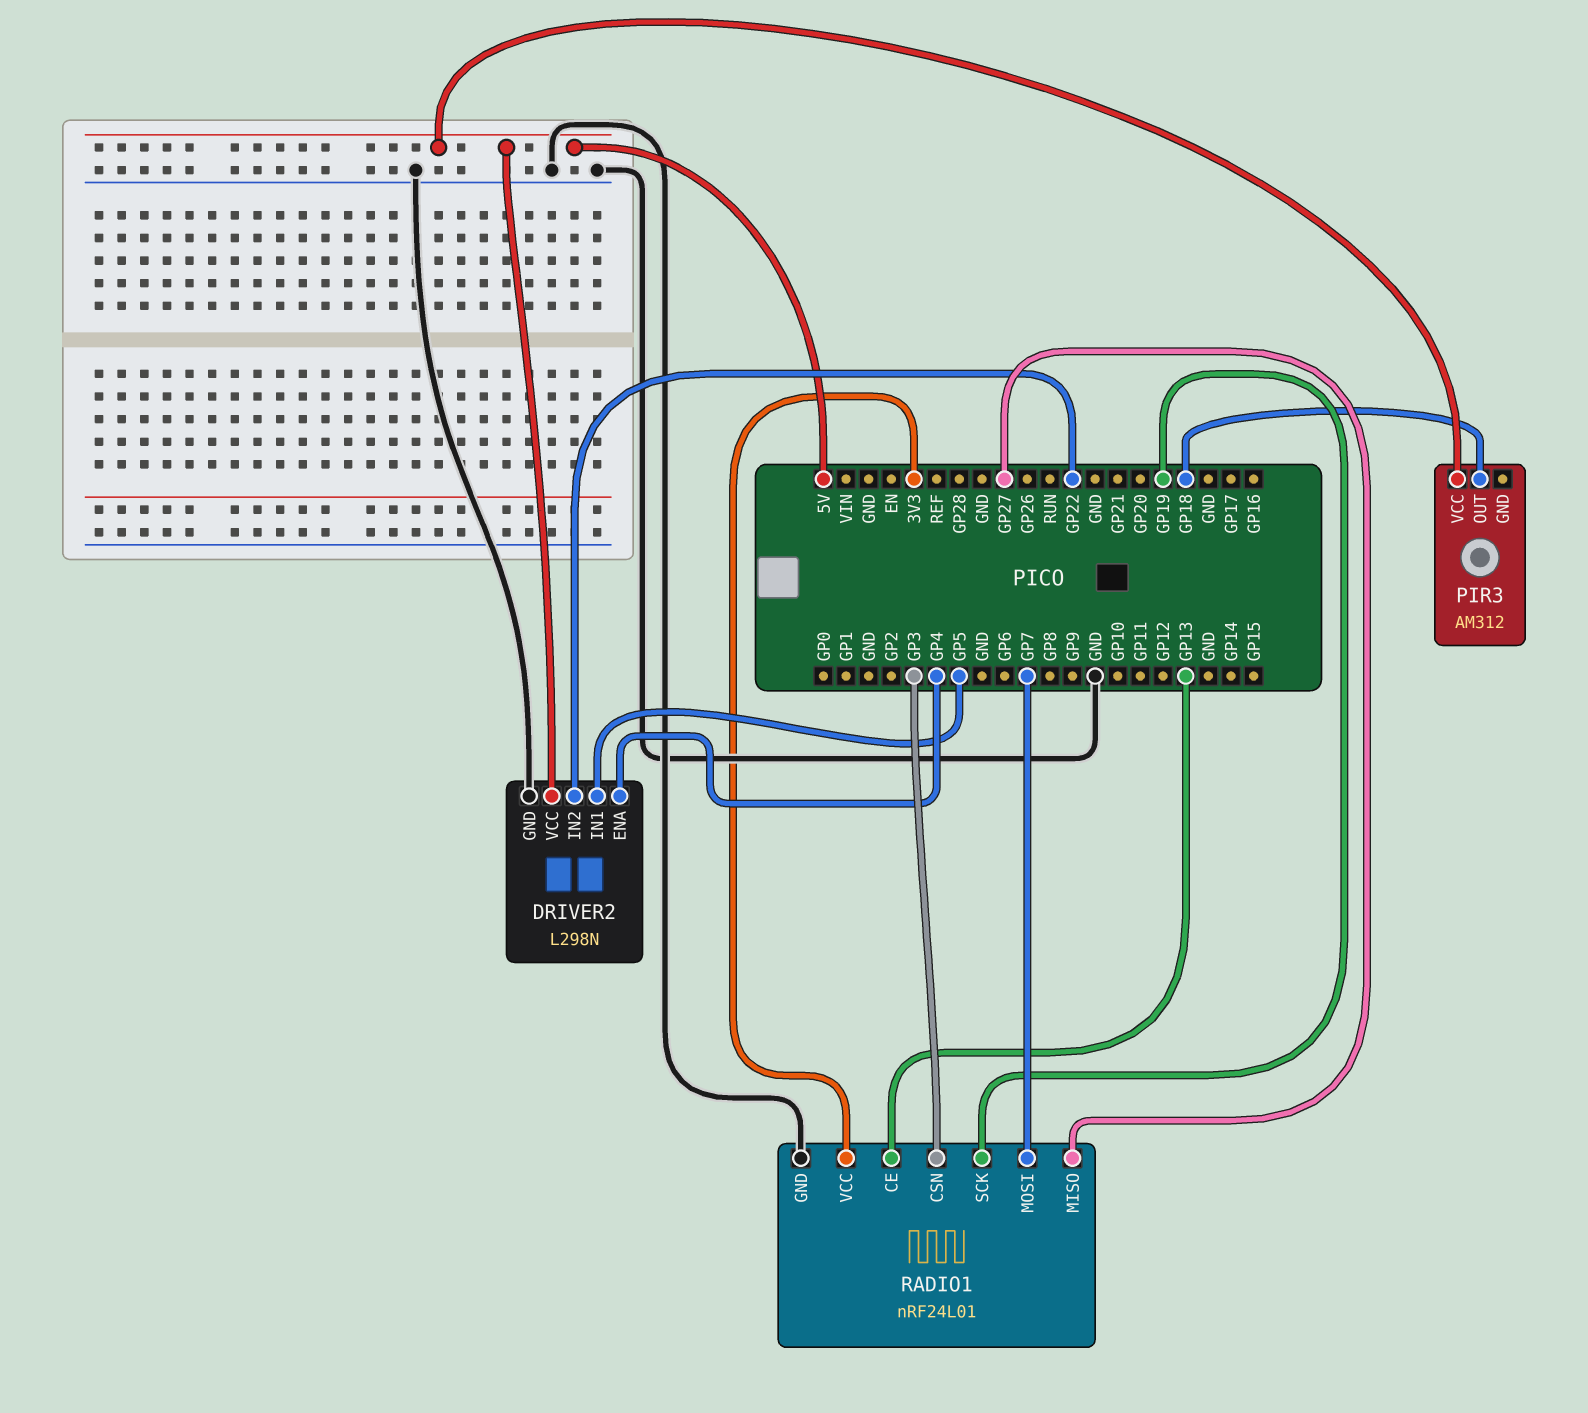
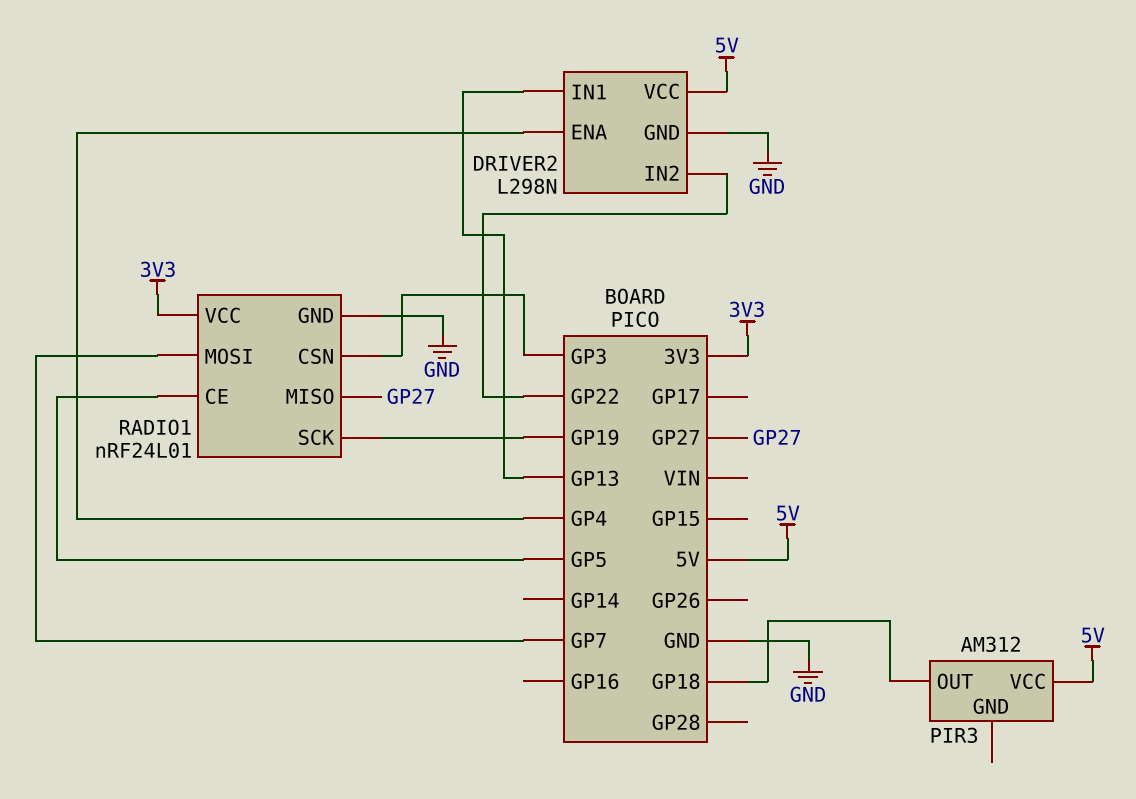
DRIVER2 pin IN1: GP5 -> GP13
RADIO1 pin CE: GP13 -> GP5

